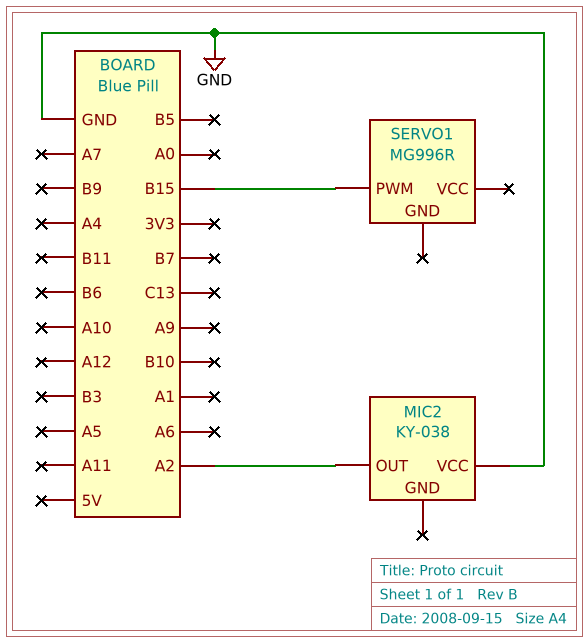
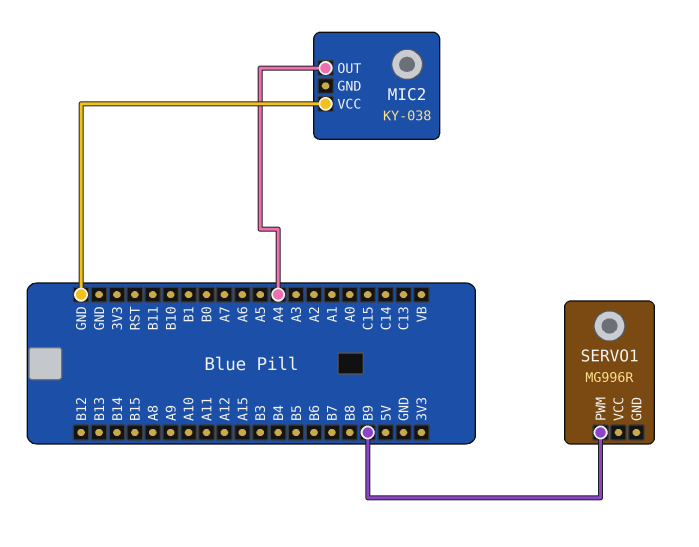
MIC2 pin OUT: A2 -> A4
SERVO1 pin PWM: B15 -> B9

